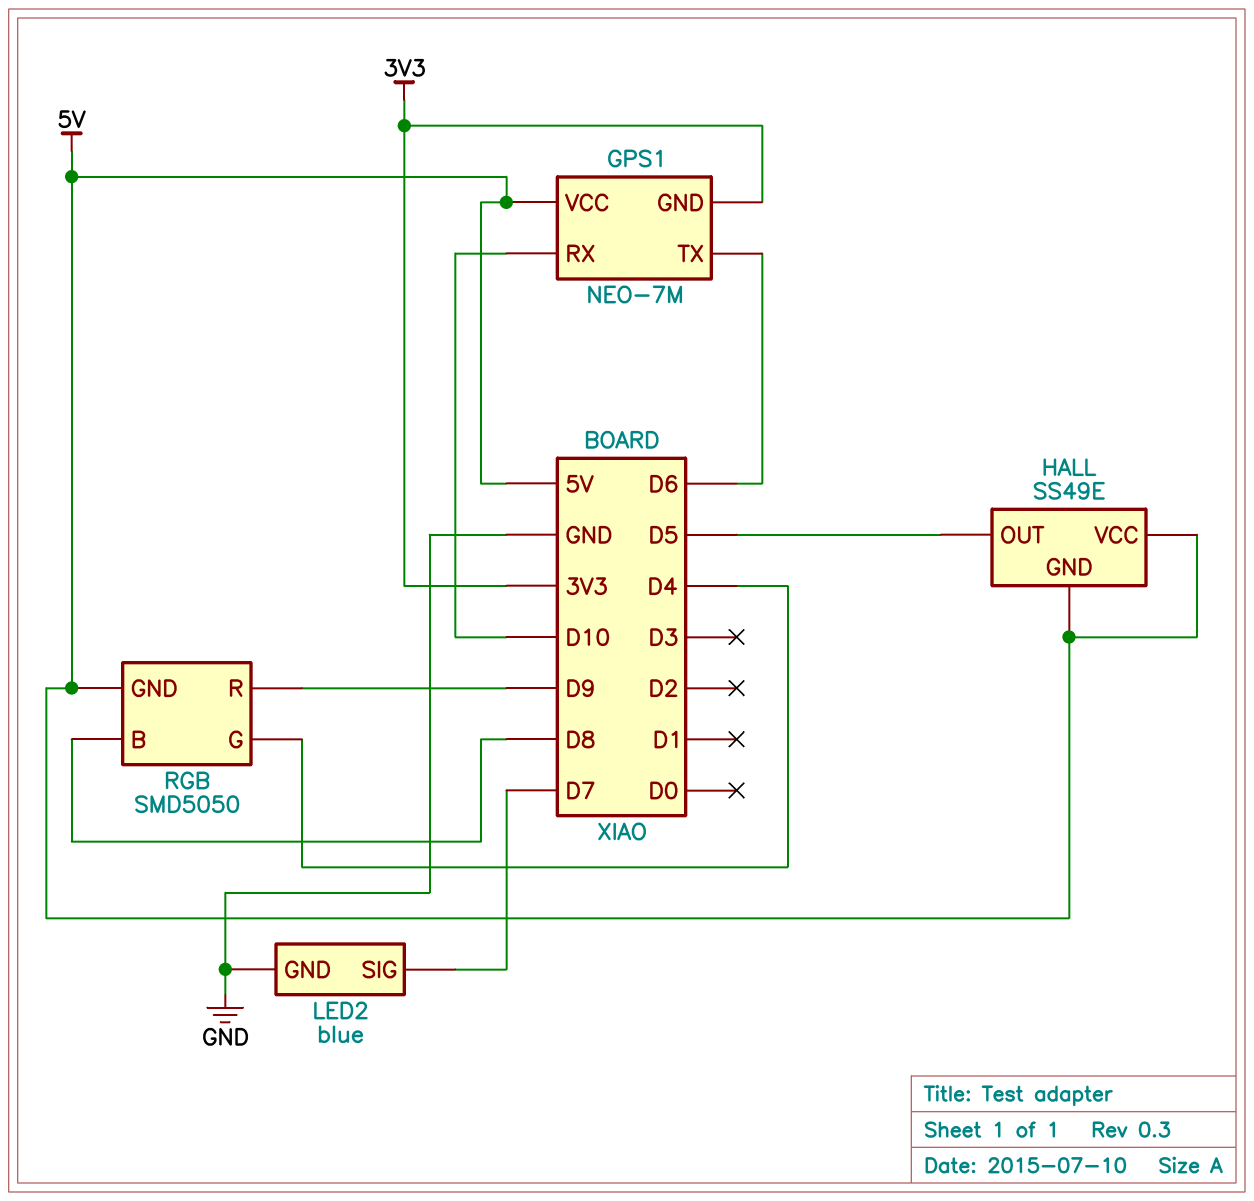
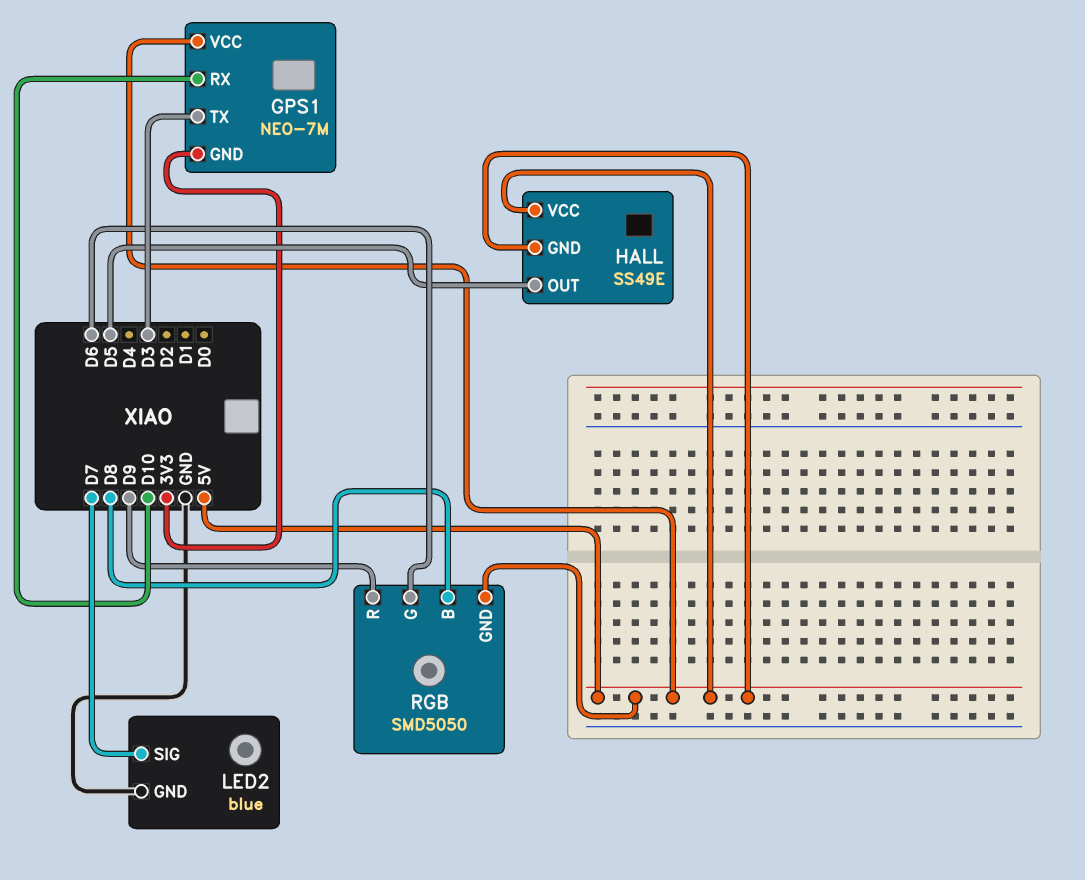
GPS1 pin TX: D6 -> D3
RGB pin G: D4 -> D6

